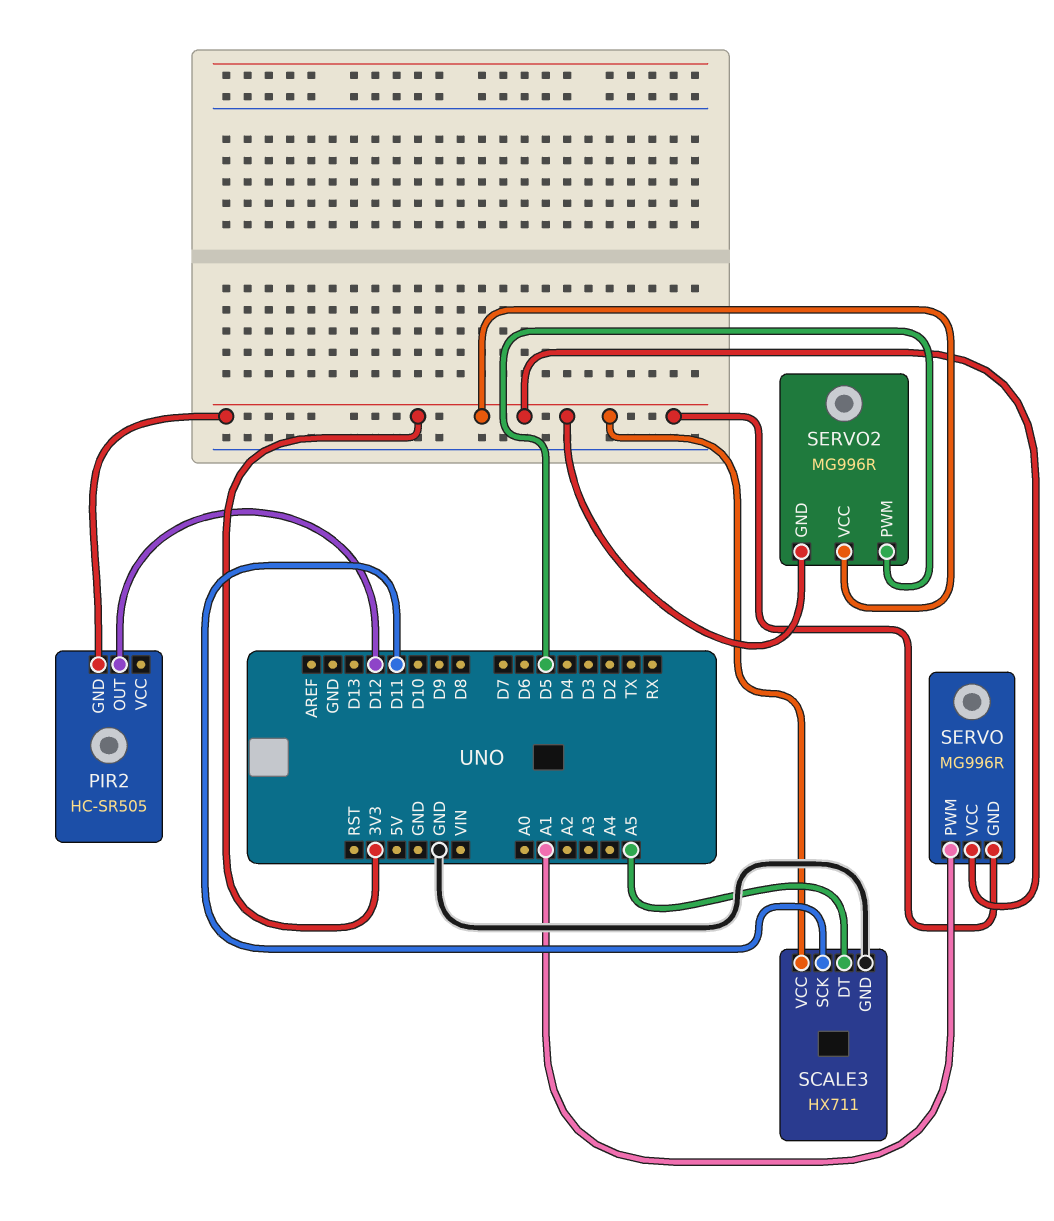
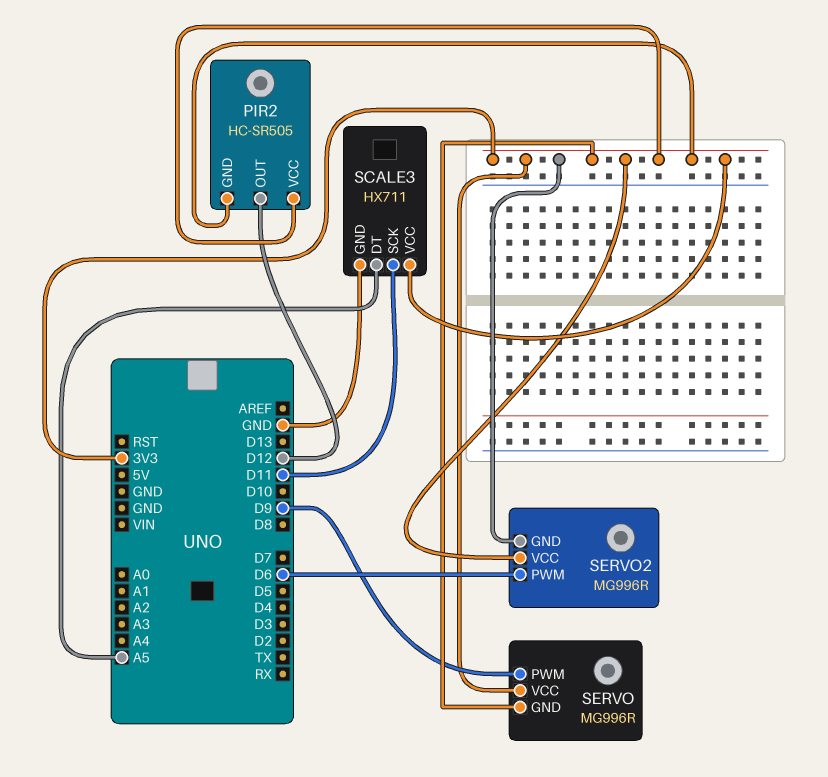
PIR2 pin VCC: none -> 3V3
SERVO pin PWM: A1 -> D9
SERVO2 pin PWM: D5 -> D6

